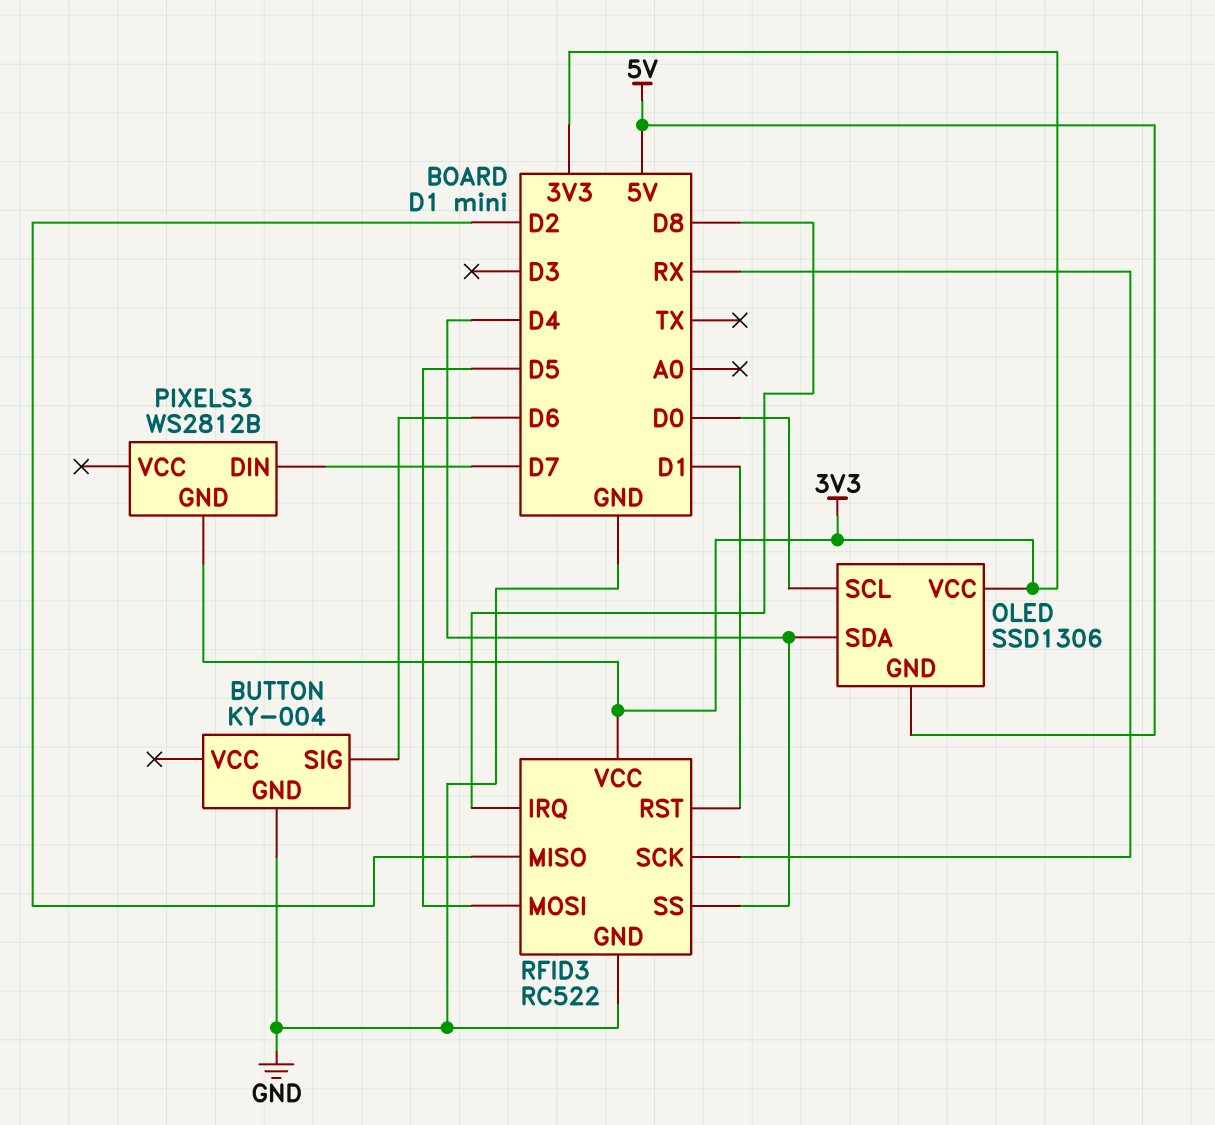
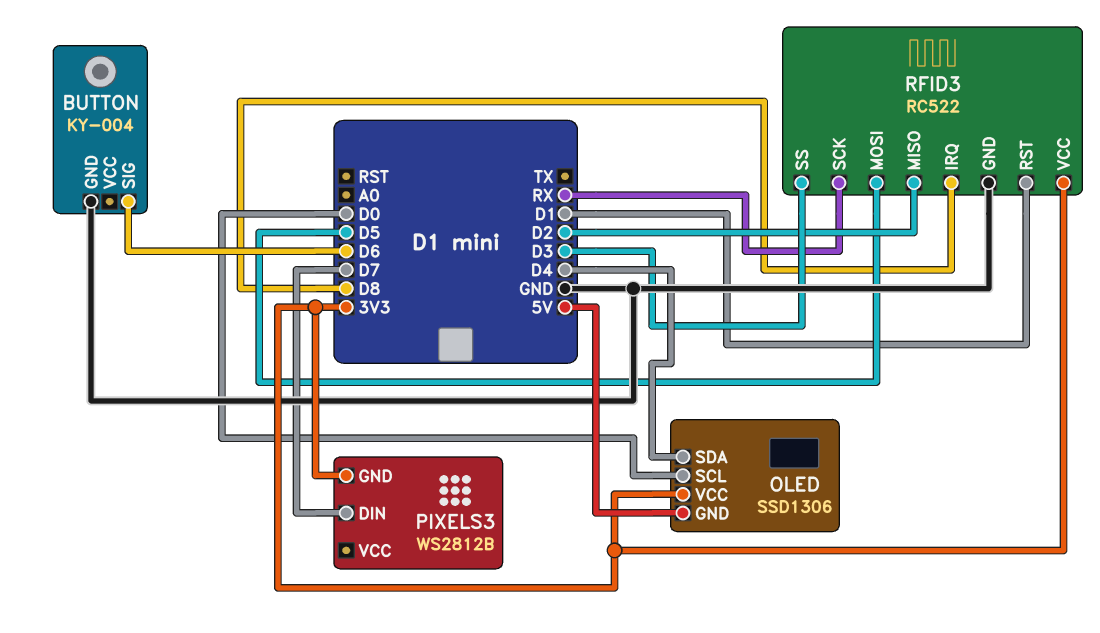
RFID3 pin SS: D4 -> D3

